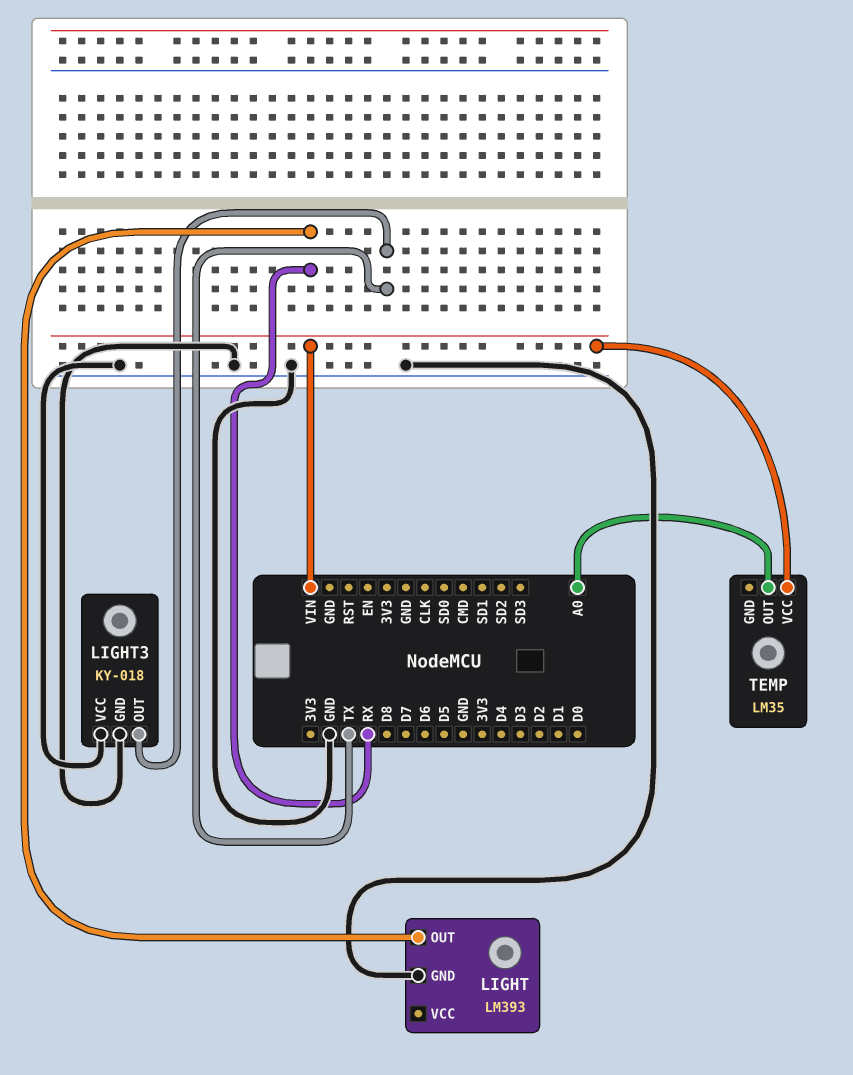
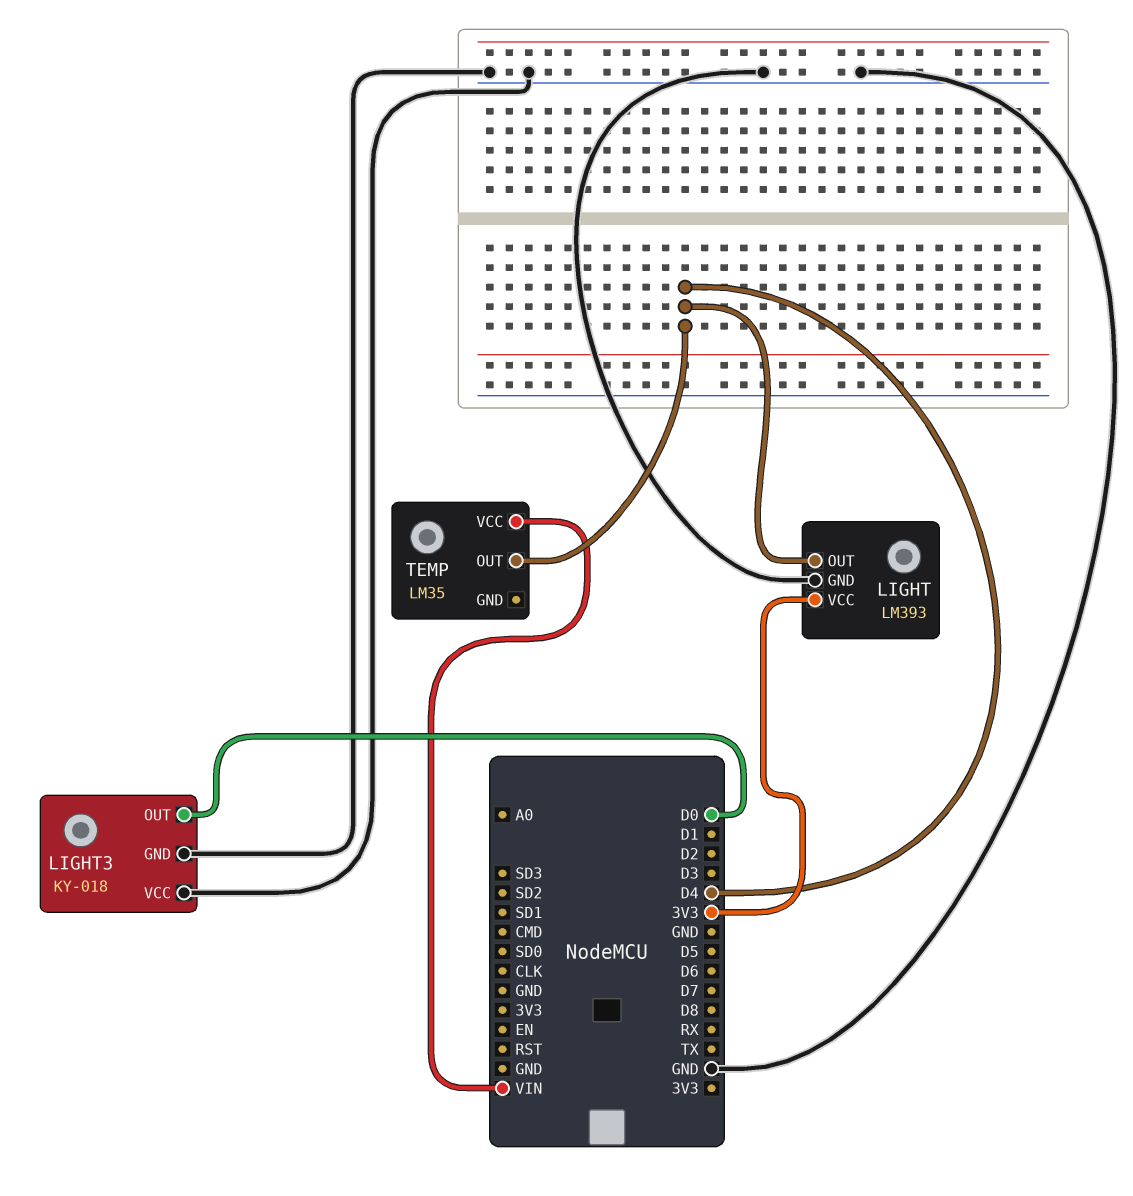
LIGHT pin OUT: RX -> D4
LIGHT pin VCC: none -> 3V3
LIGHT3 pin OUT: TX -> D0
TEMP pin OUT: A0 -> D4

